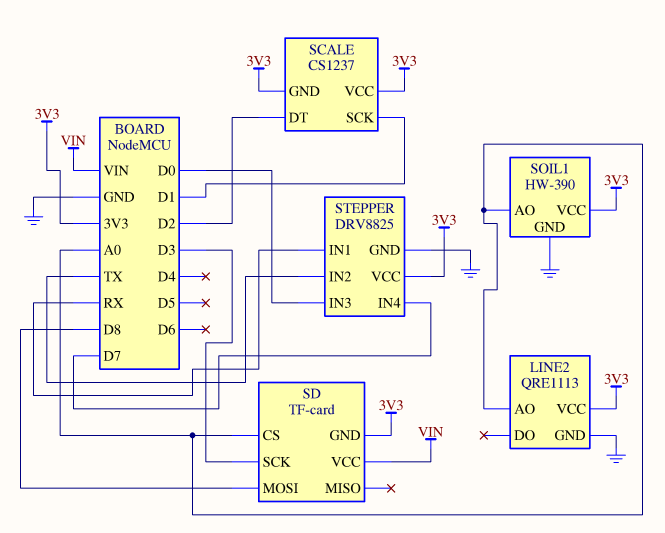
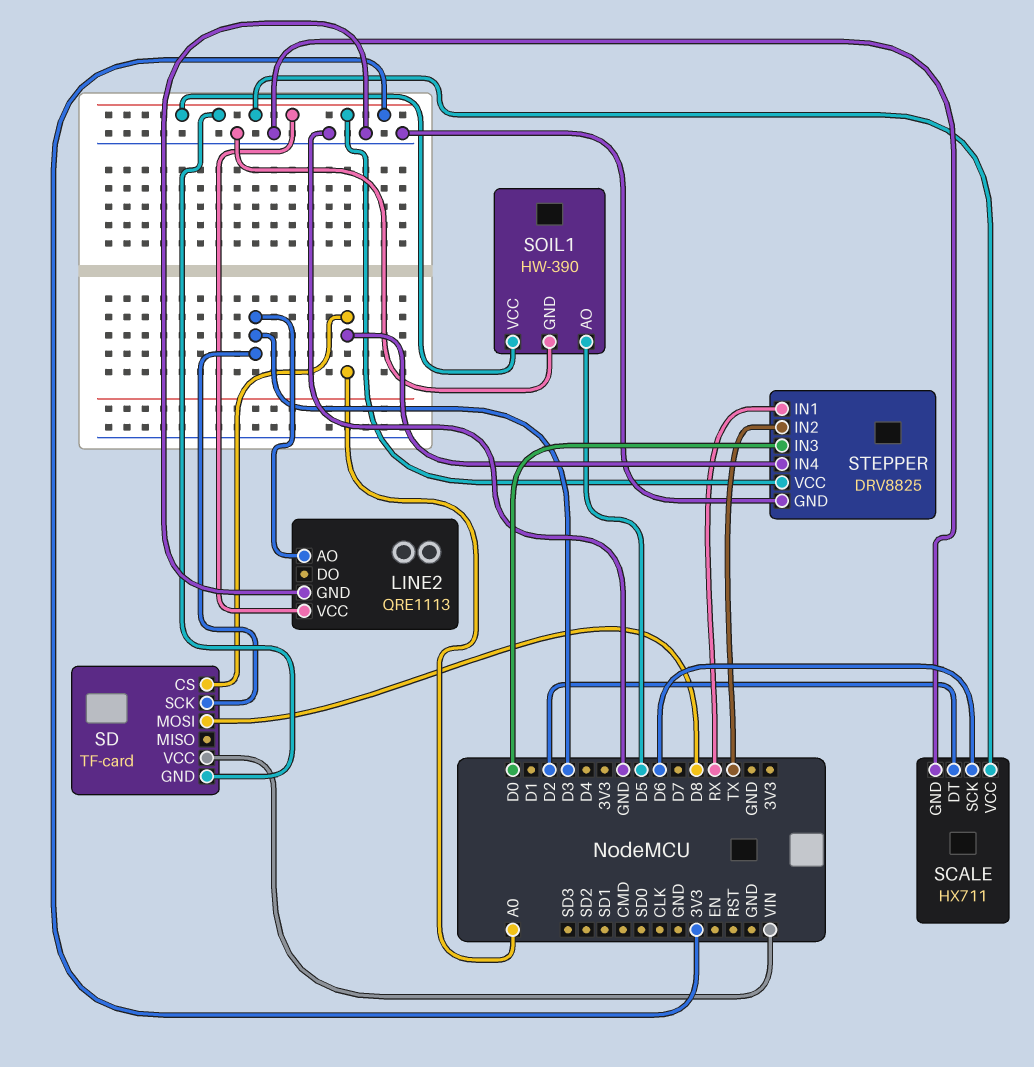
LINE2 pin AO: A0 -> D3
SCALE: CS1237 -> HX711
SCALE pin GND: 3V3 -> GND
SCALE pin SCK: D1 -> D6
SOIL1 pin AO: A0 -> D5
STEPPER pin IN4: D7 -> A0

